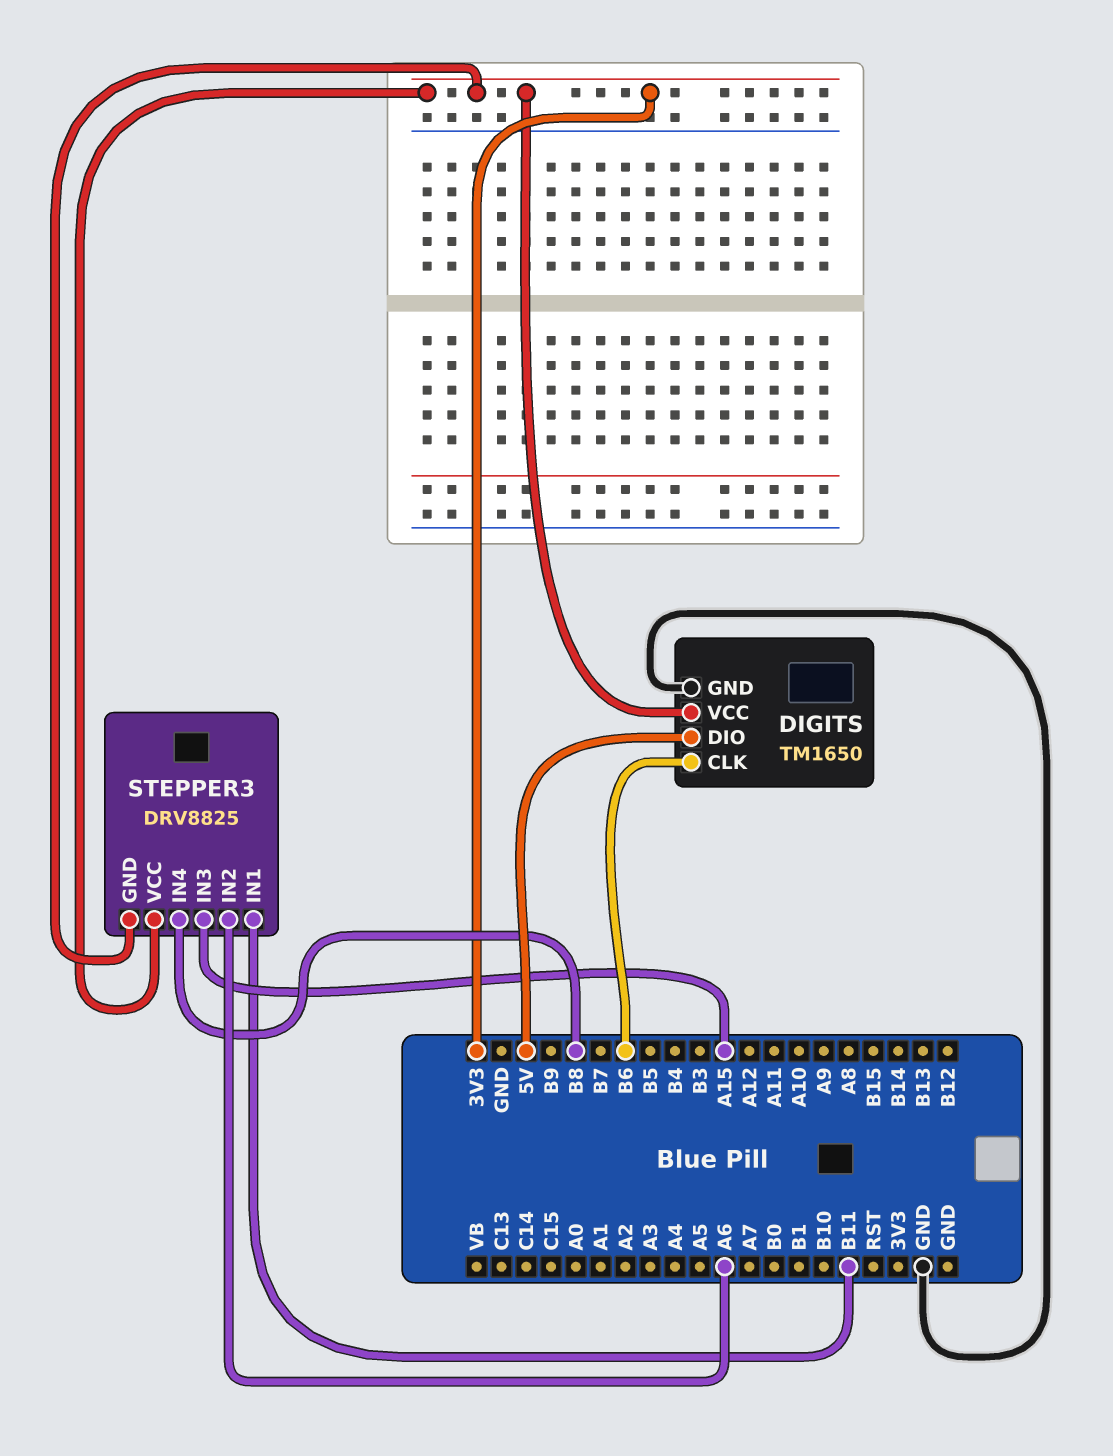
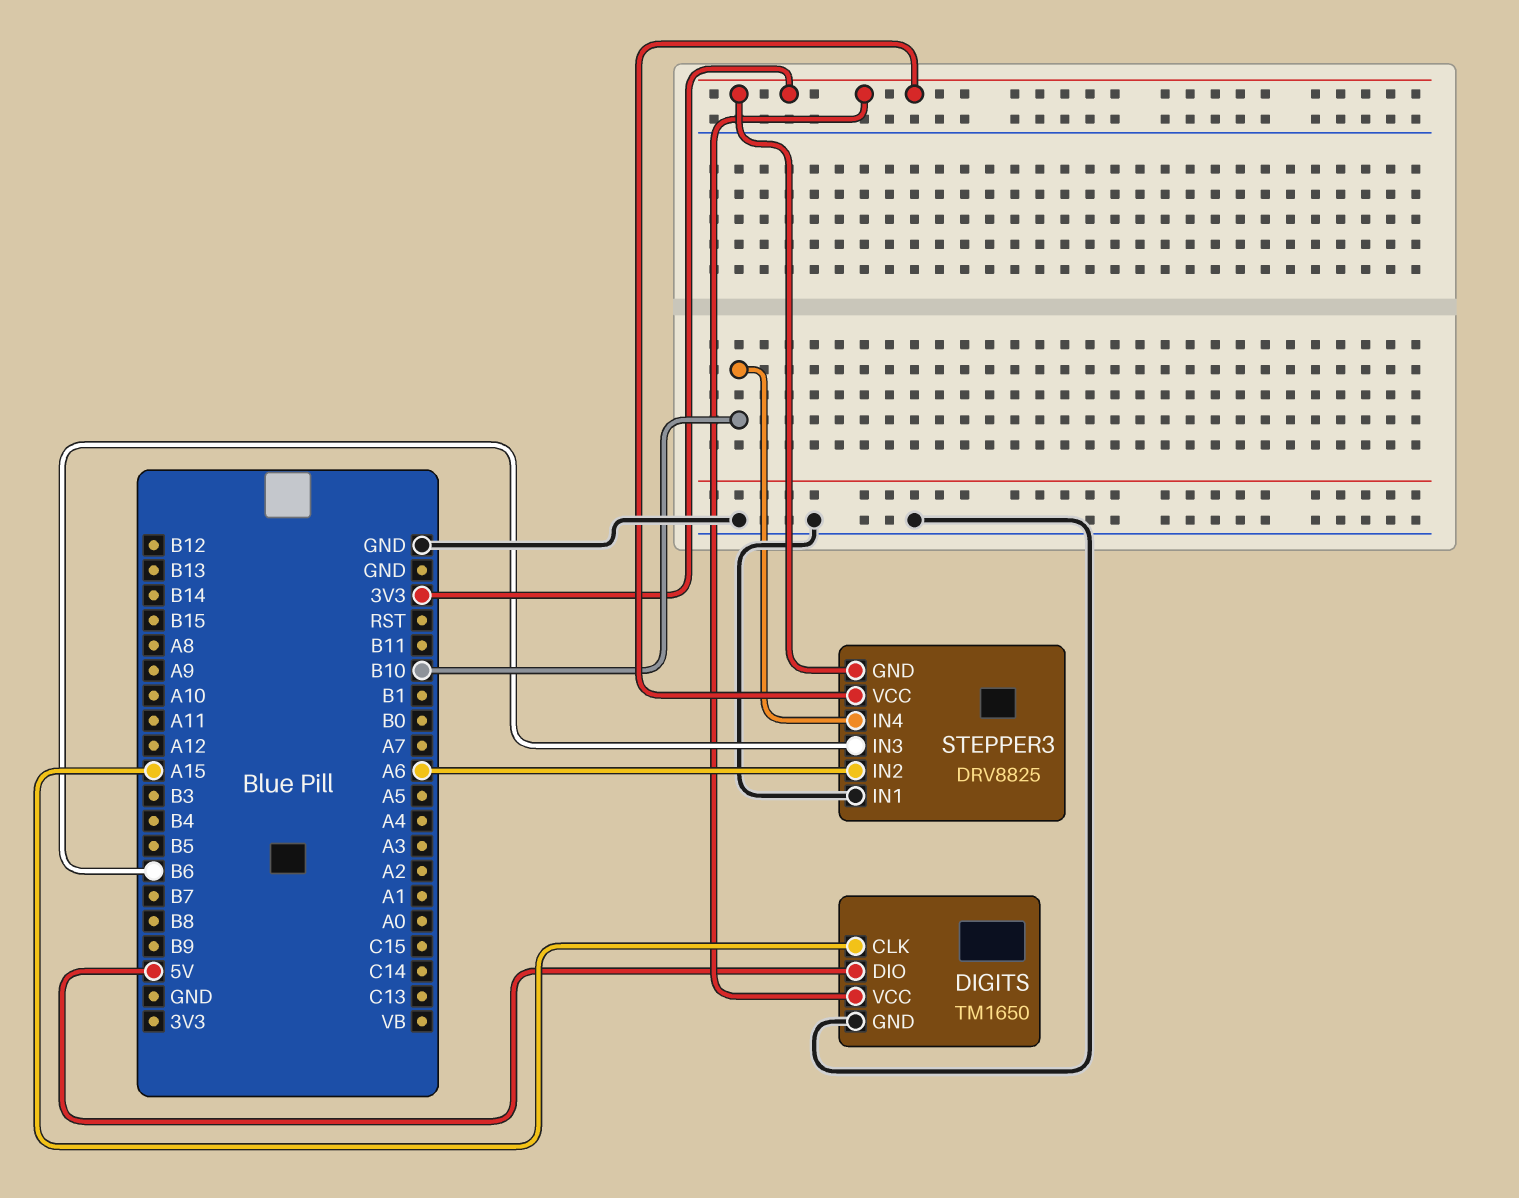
DIGITS pin CLK: B6 -> A15
STEPPER3 pin IN1: B11 -> GND
STEPPER3 pin IN3: A15 -> B6
STEPPER3 pin IN4: B8 -> B10

